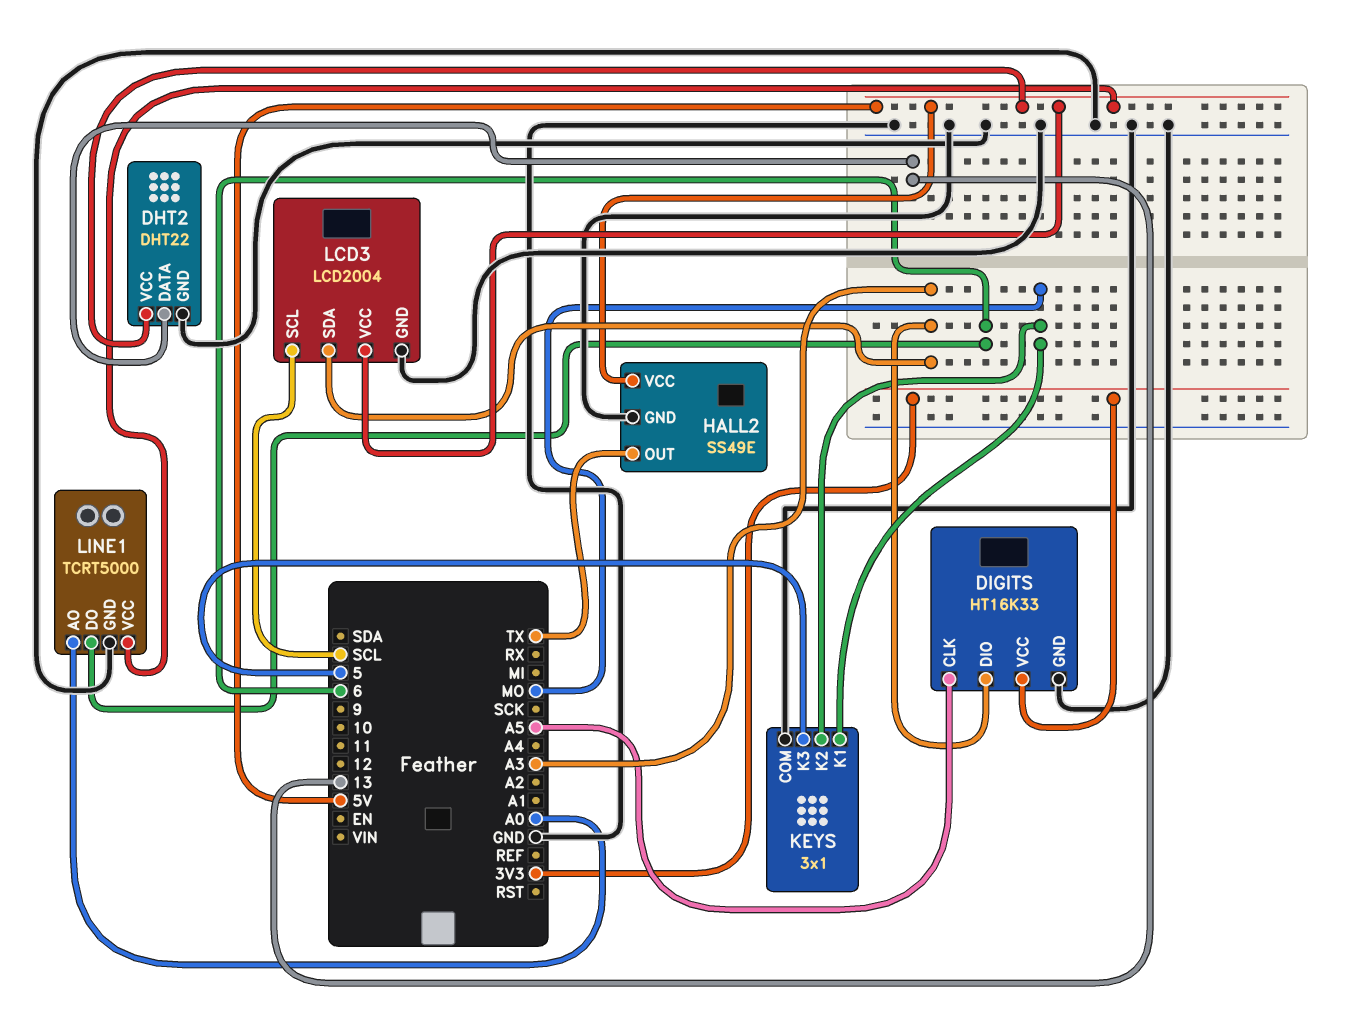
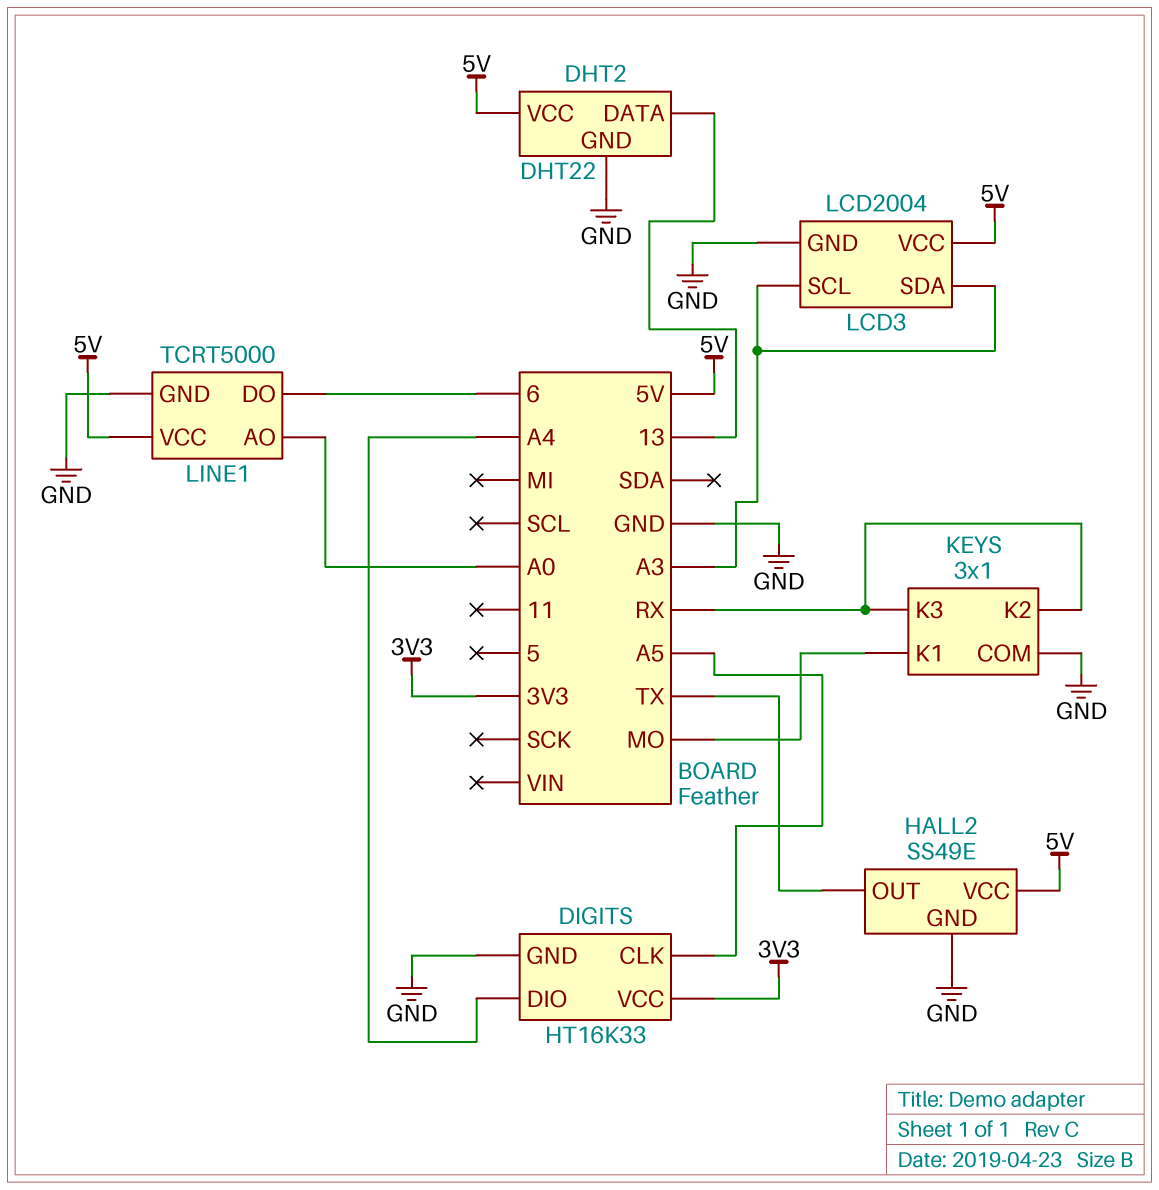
DIGITS pin DIO: A3 -> A4
KEYS pin K2: MO -> RX
KEYS pin K3: 5 -> RX
LCD3 pin SCL: SCL -> A3

